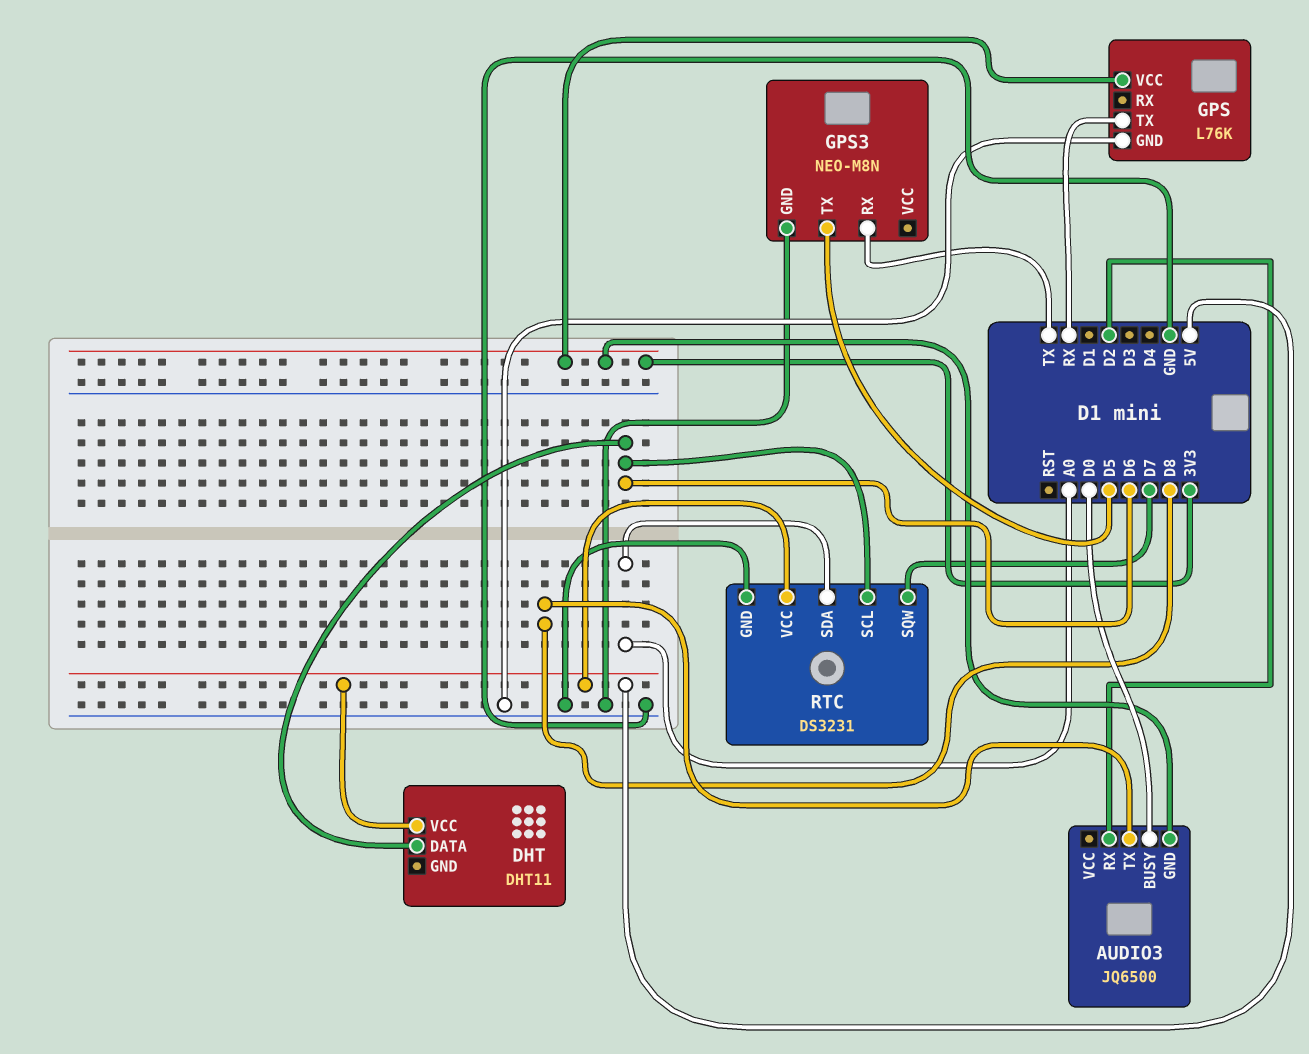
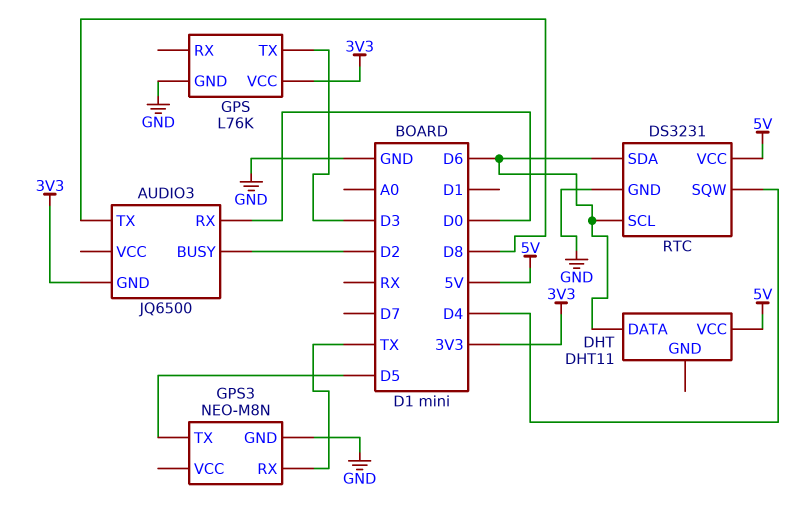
AUDIO3 pin BUSY: D0 -> D2
AUDIO3 pin RX: D2 -> D0
GPS pin TX: RX -> D3
RTC pin SDA: A0 -> D6
RTC pin SQW: D7 -> D4

